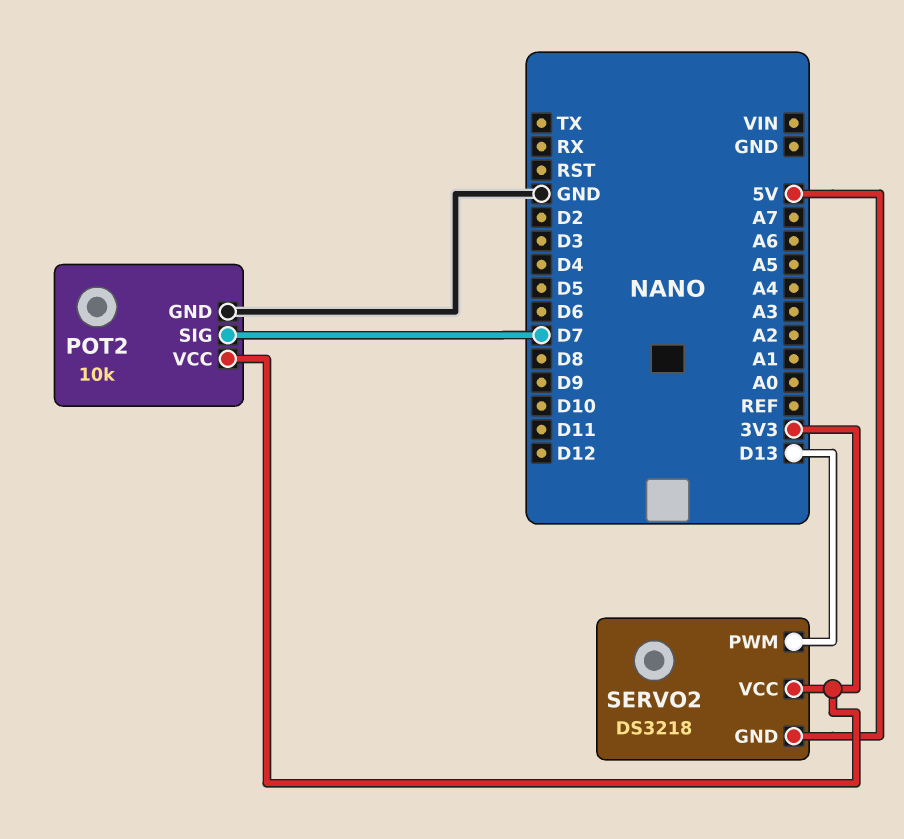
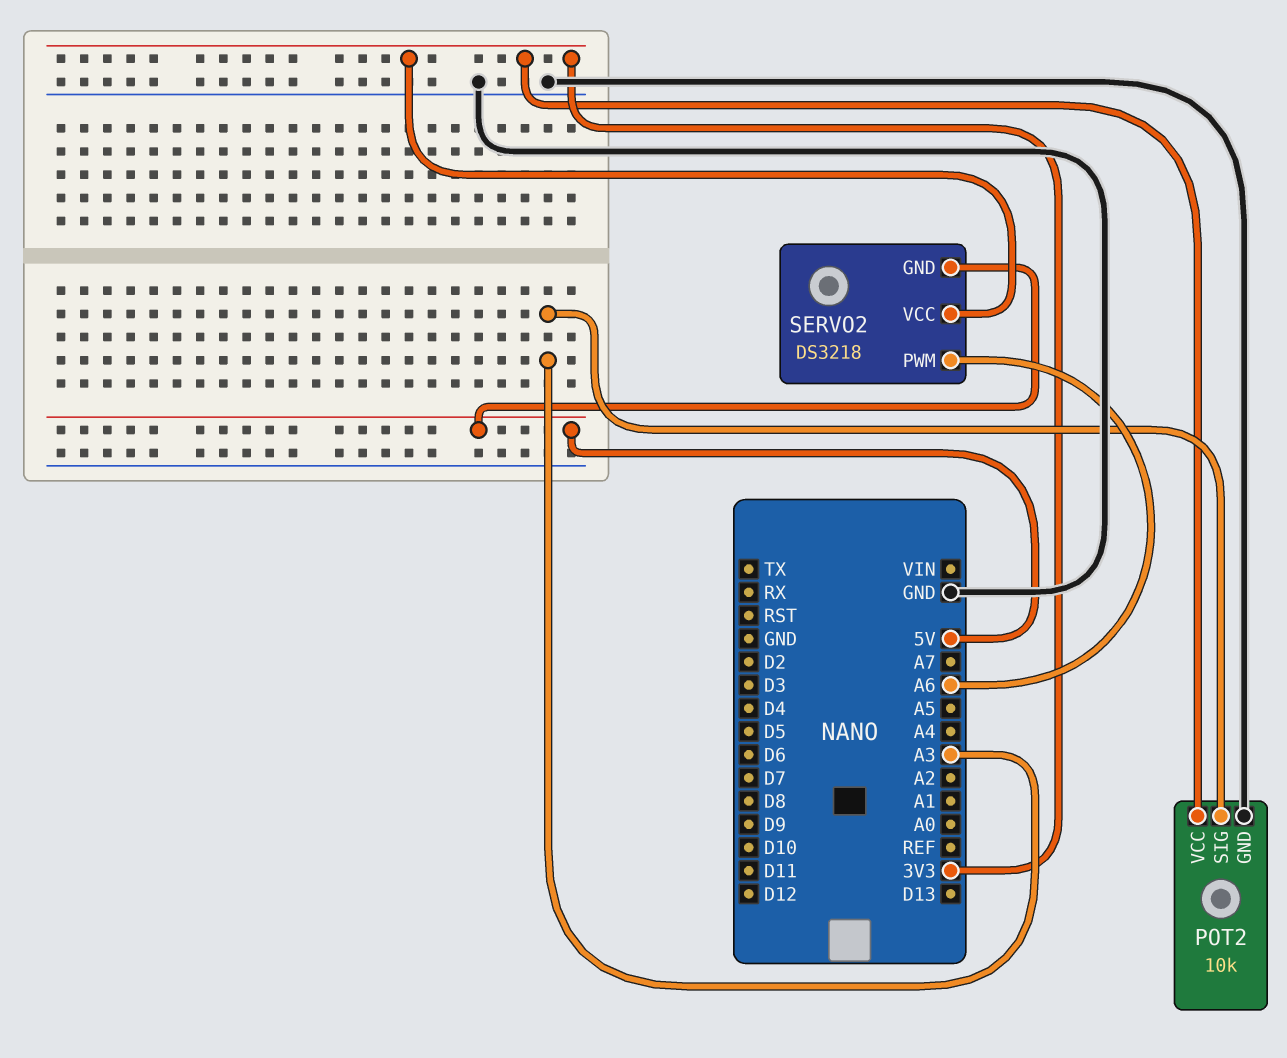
POT2 pin SIG: D7 -> A3
SERVO2 pin PWM: D13 -> A6

